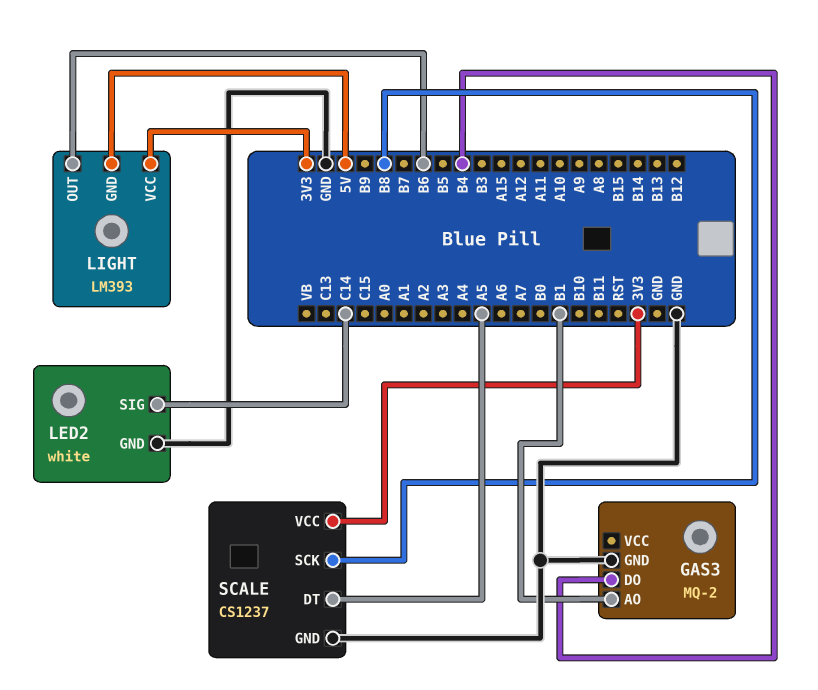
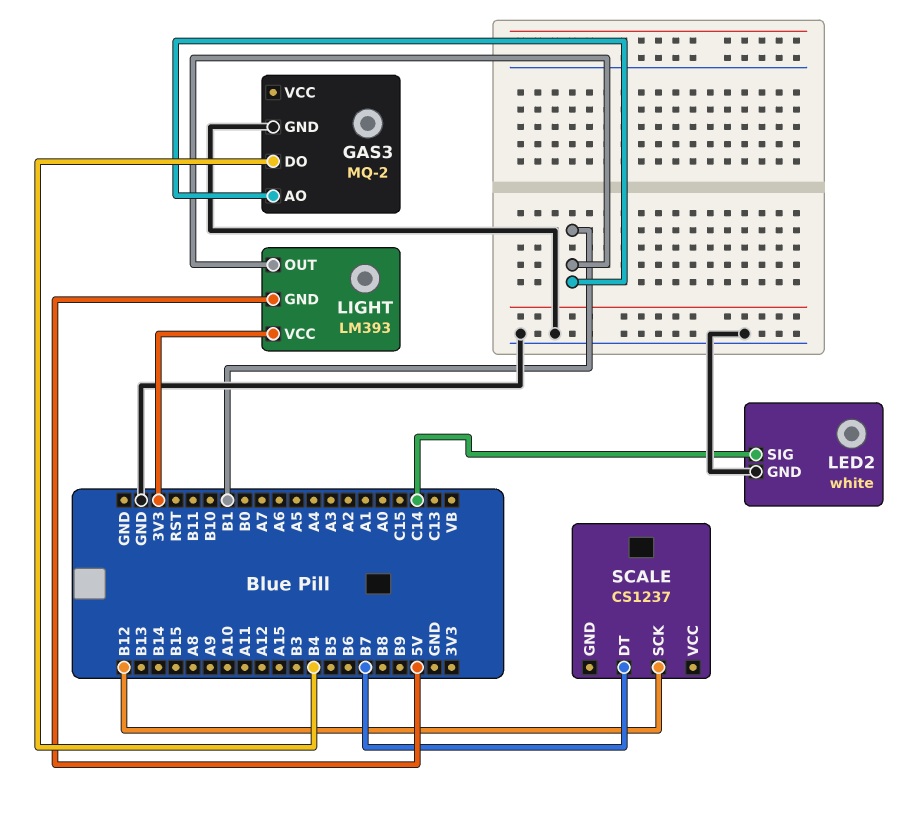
LIGHT pin OUT: B6 -> B1
SCALE pin DT: A5 -> B7
SCALE pin GND: GND -> none
SCALE pin SCK: B8 -> B12
SCALE pin VCC: 3V3 -> none

